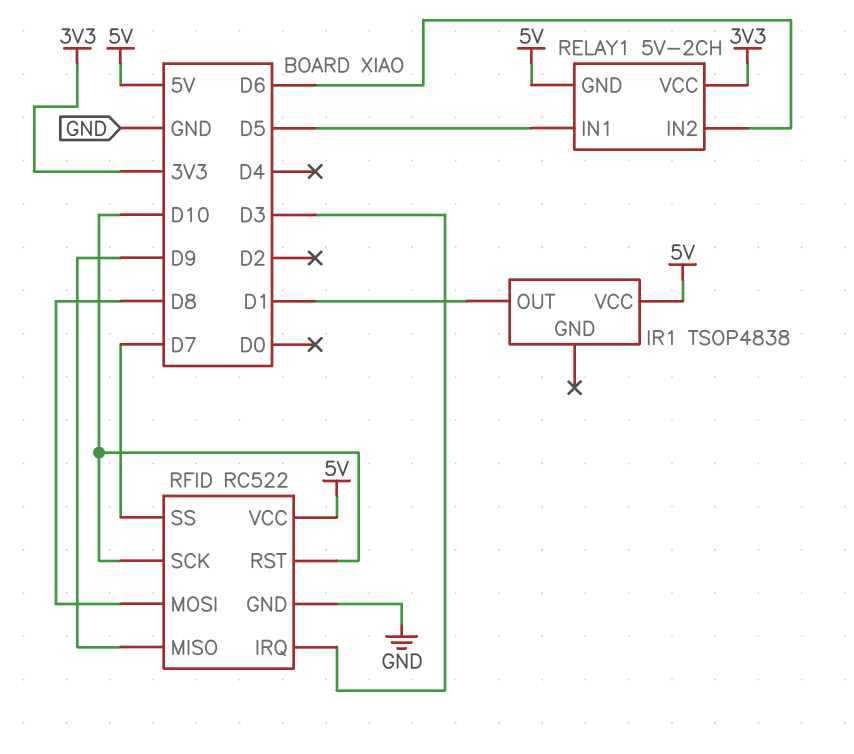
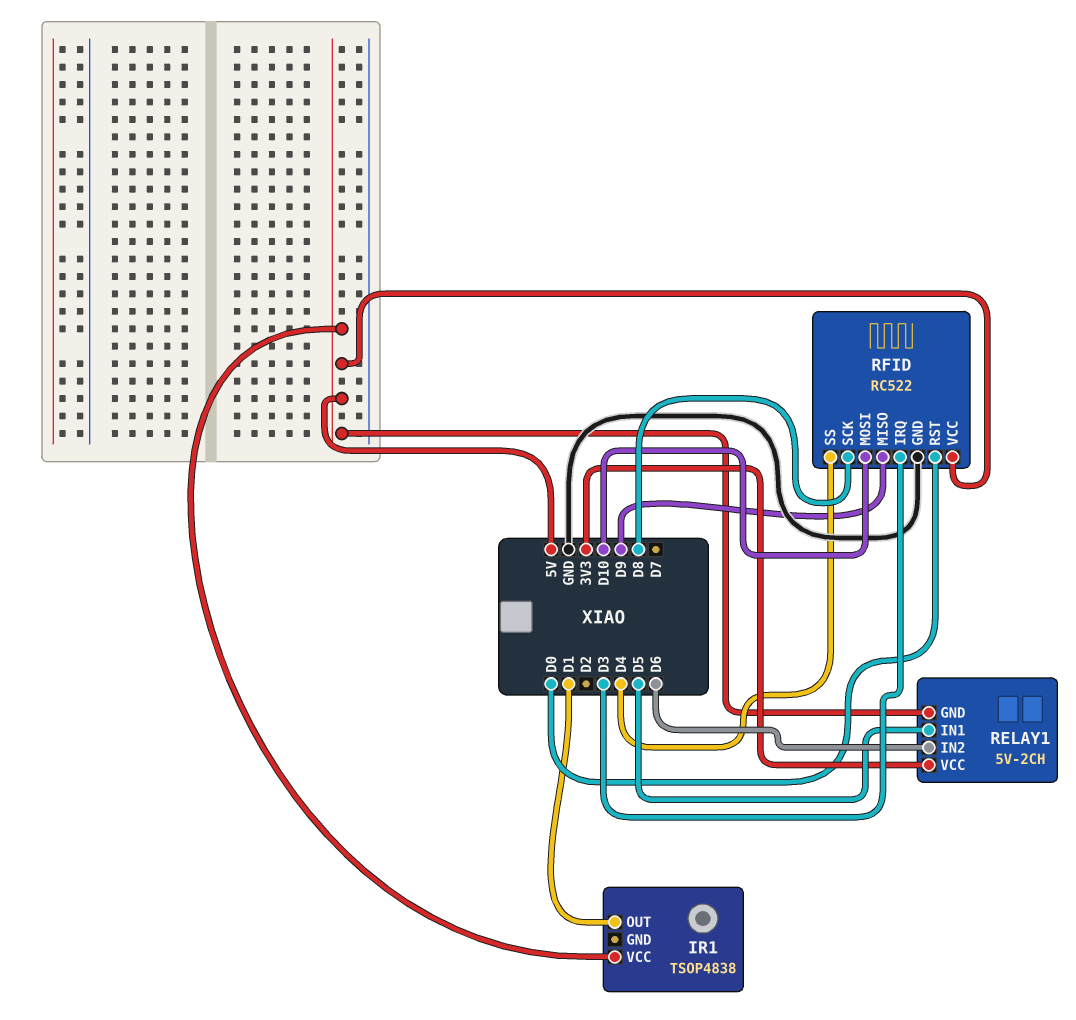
RFID pin MOSI: D8 -> D10
RFID pin RST: D10 -> D0
RFID pin SCK: D10 -> D8
RFID pin SS: D7 -> D4

